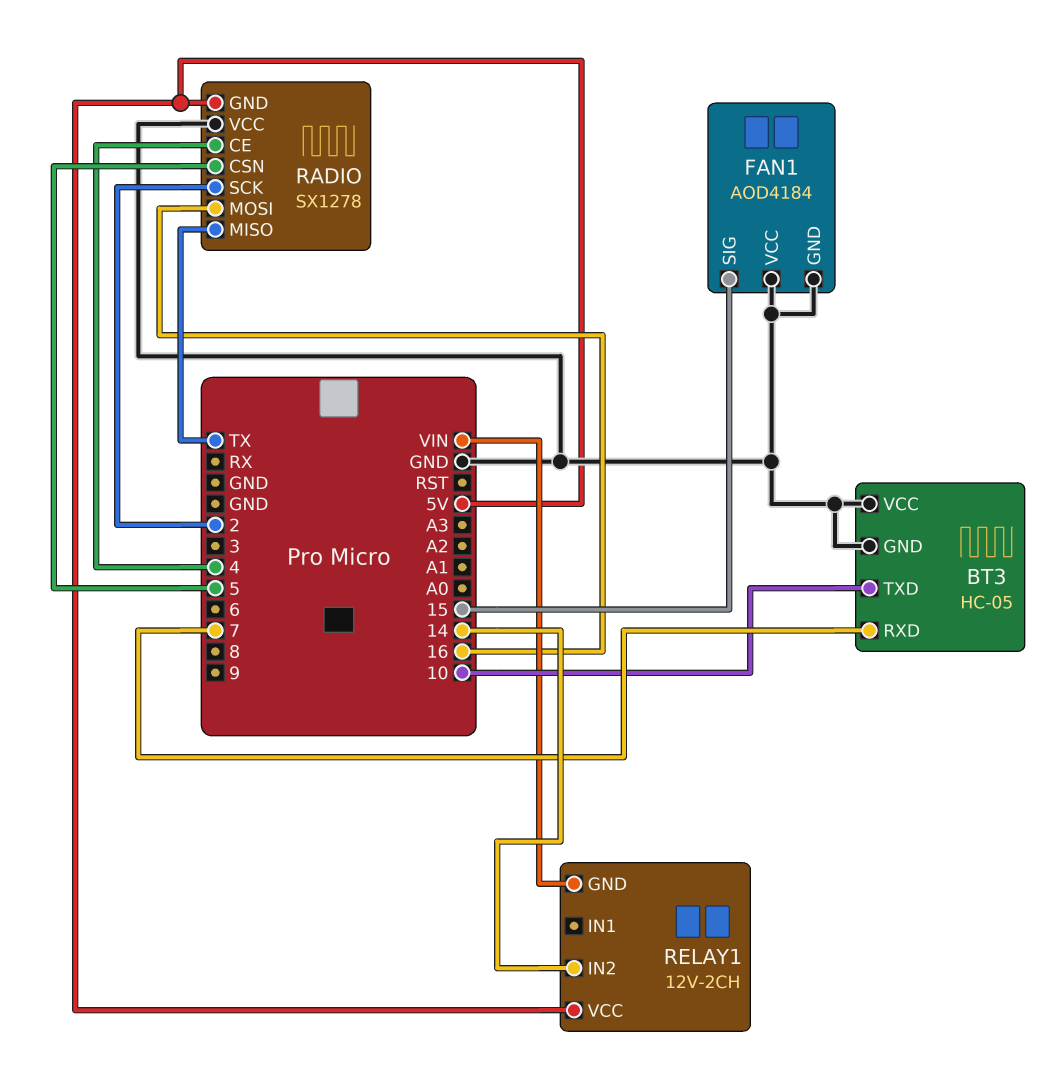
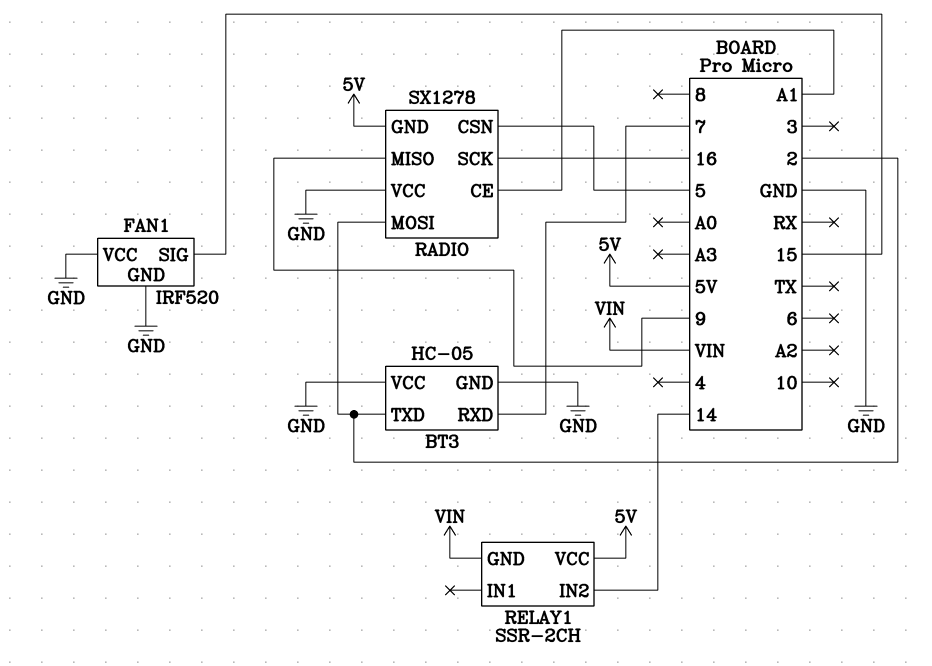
BT3 pin TXD: 10 -> 2
FAN1: AOD4184 -> IRF520
RADIO pin CE: 4 -> A1
RADIO pin MISO: TX -> 9
RADIO pin MOSI: 16 -> 2
RADIO pin SCK: 2 -> 16
RELAY1: 12V-2CH -> SSR-2CH

